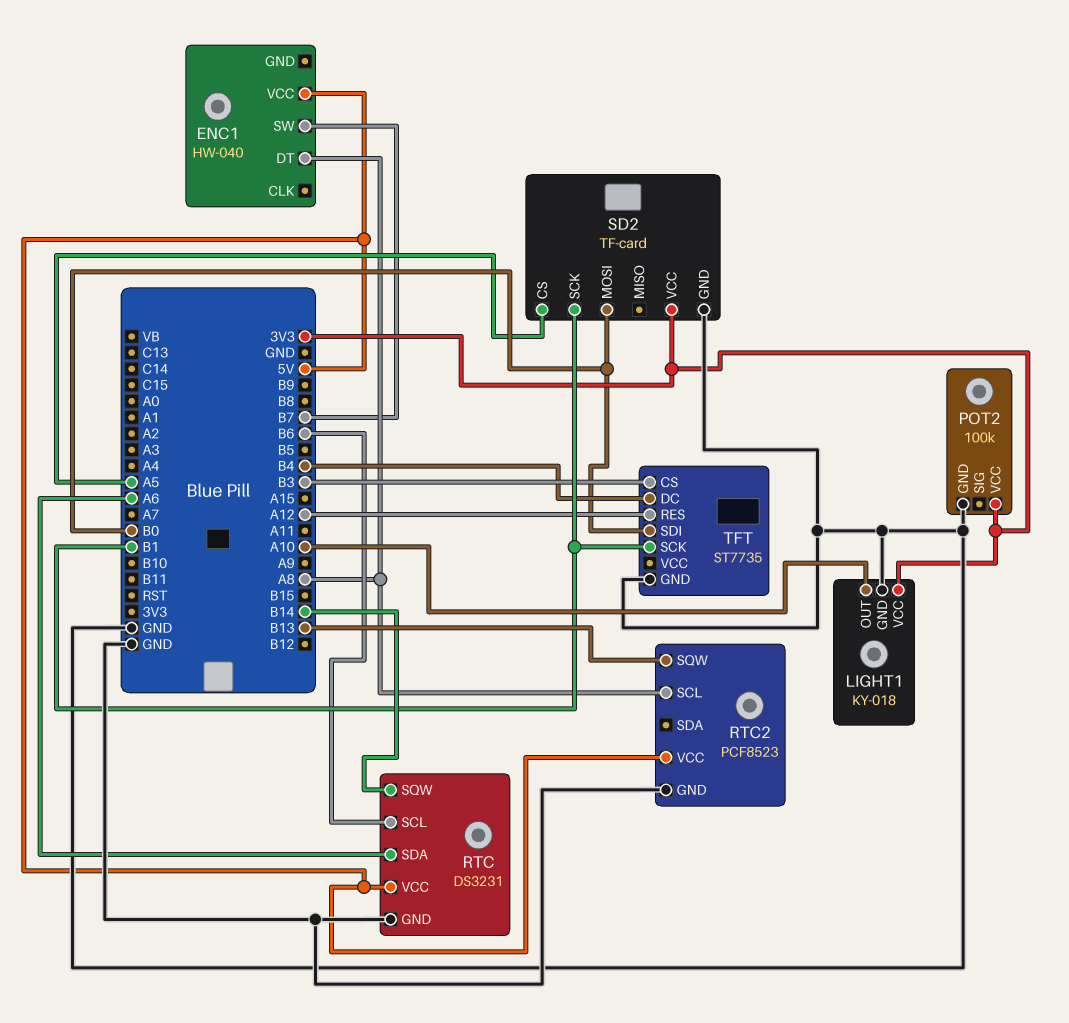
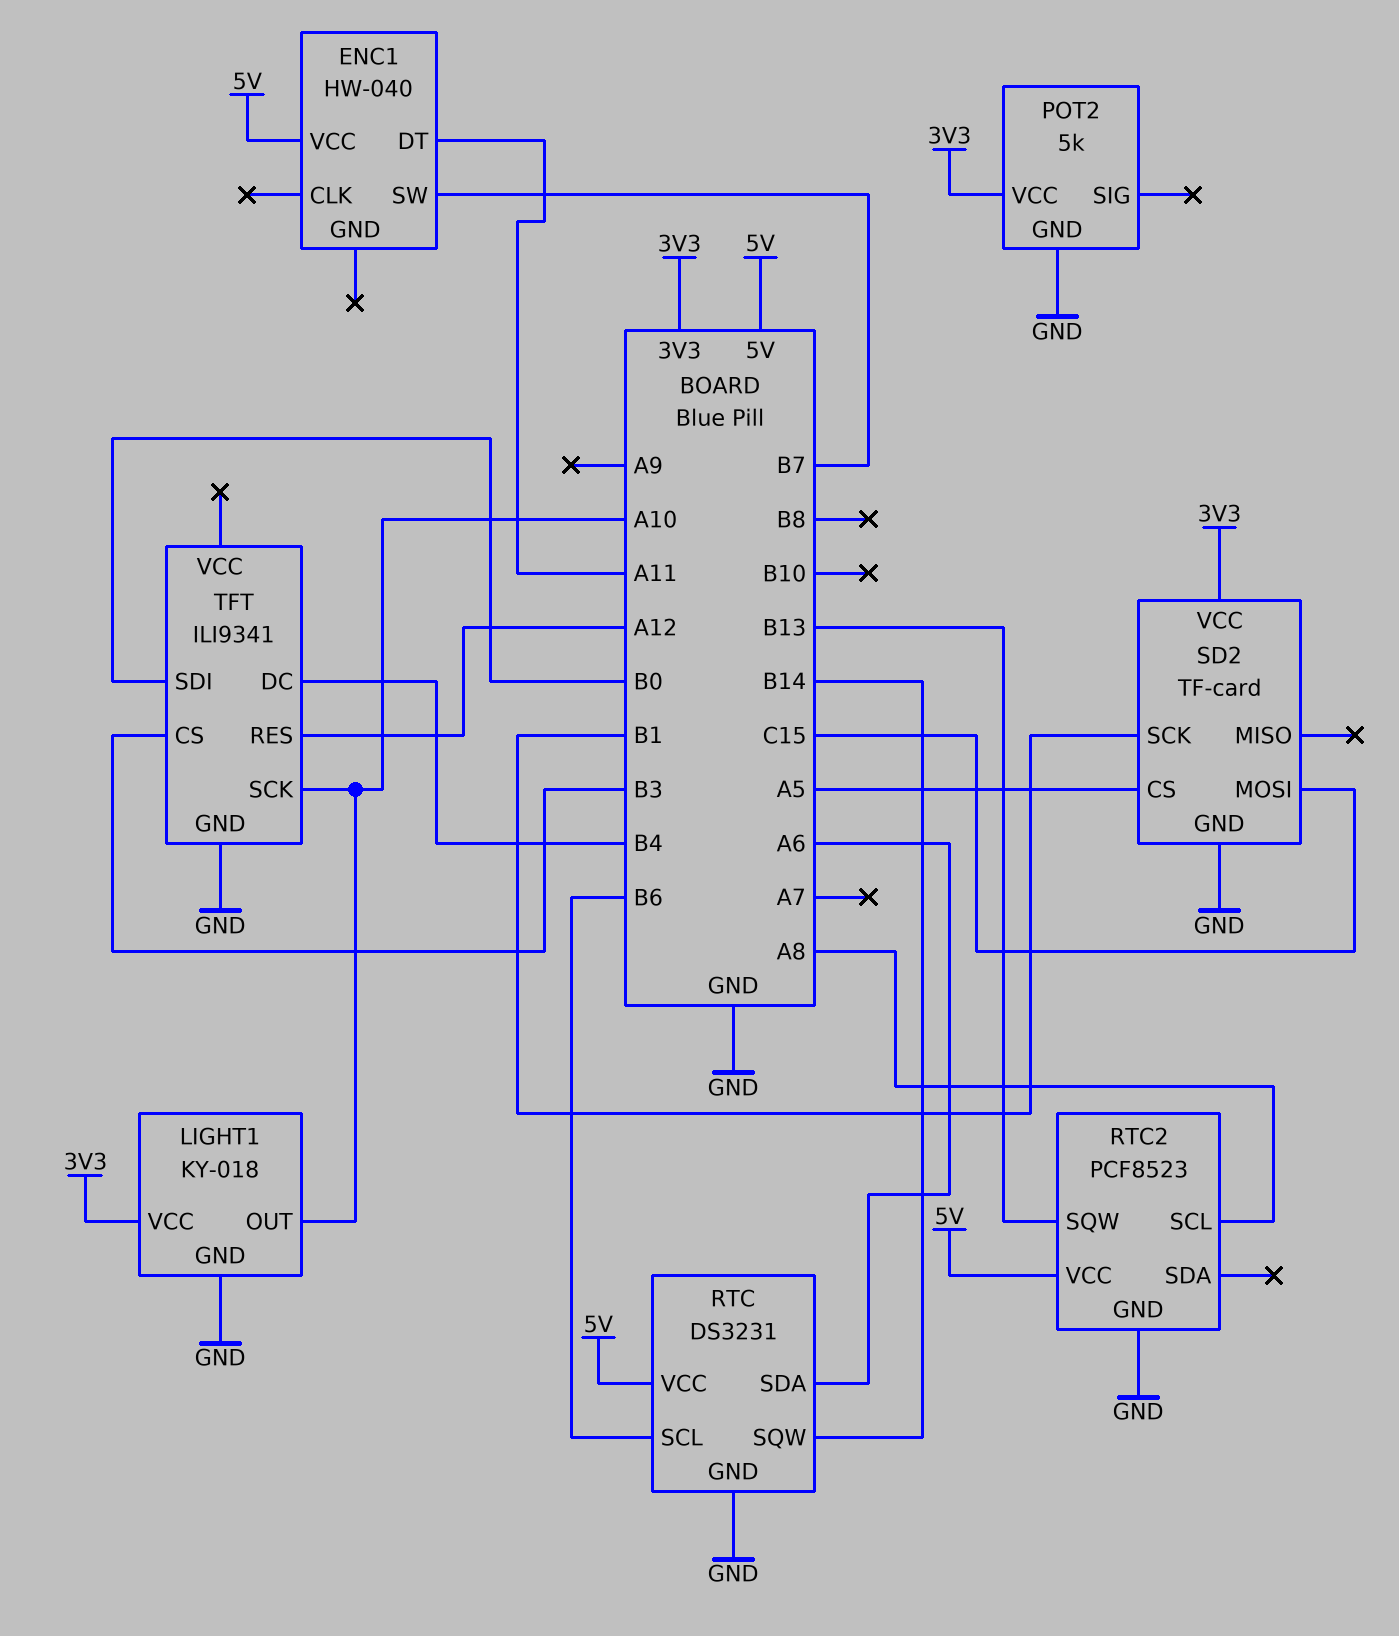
ENC1 pin DT: A8 -> A11
POT2: 100k -> 5k
SD2 pin MOSI: B0 -> C15
TFT: ST7735 -> ILI9341
TFT pin SCK: B1 -> A10

